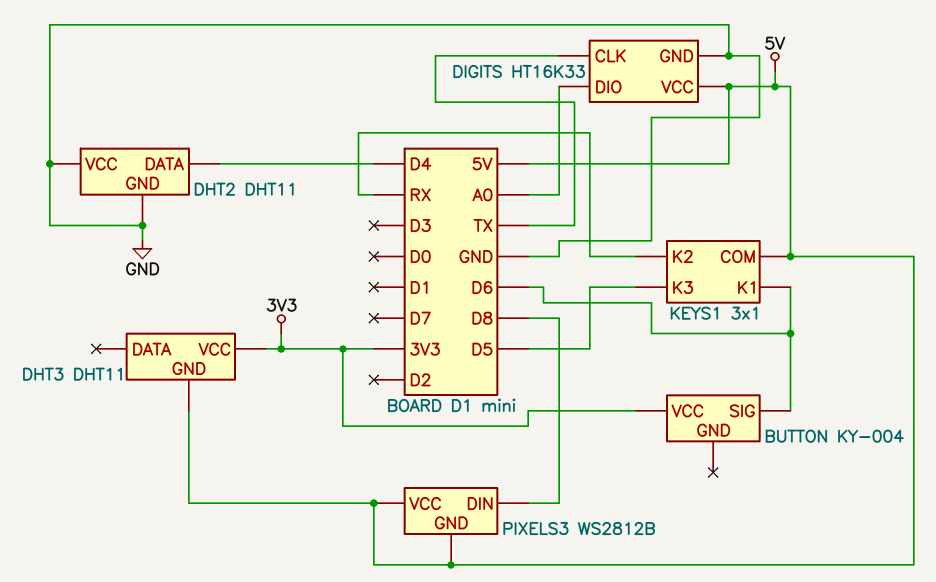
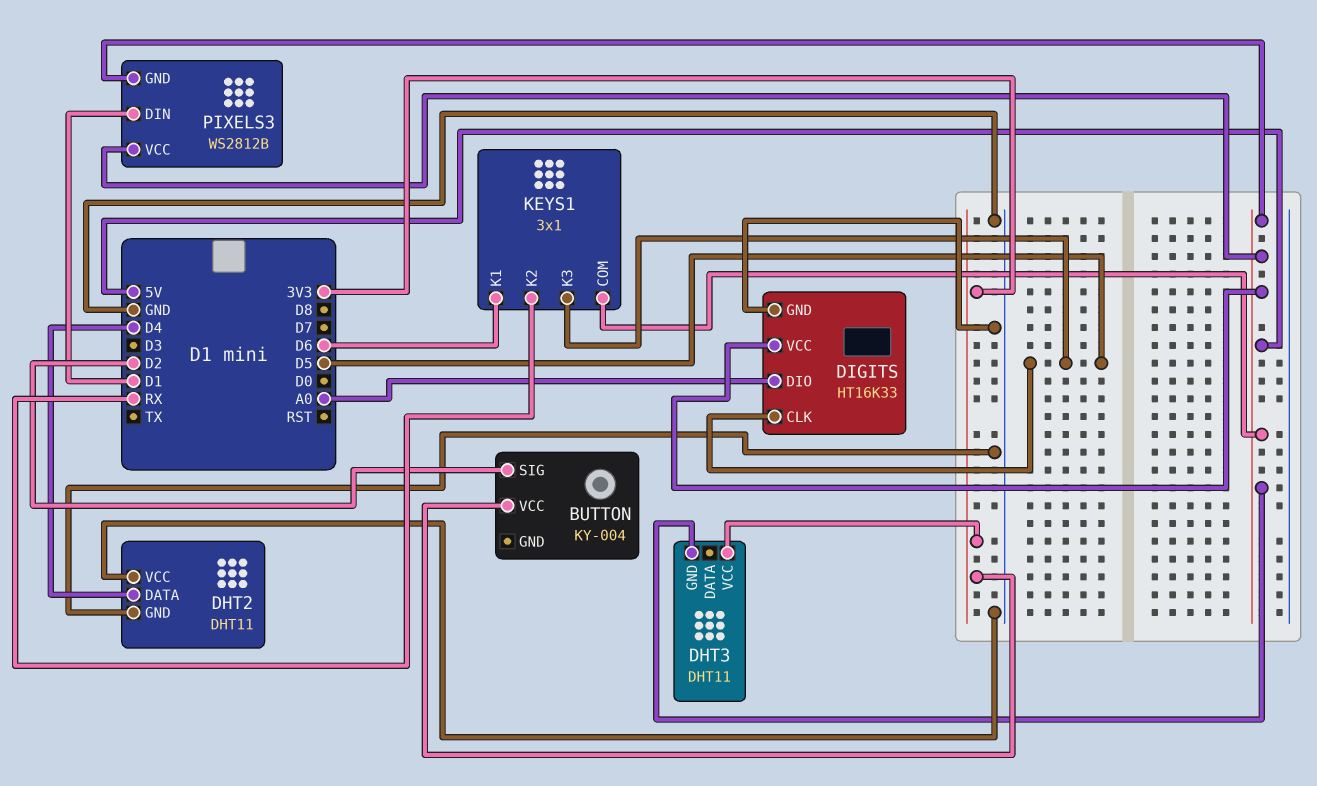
BUTTON pin SIG: D6 -> D2
DIGITS pin CLK: TX -> D5
PIXELS3 pin DIN: D8 -> D1

